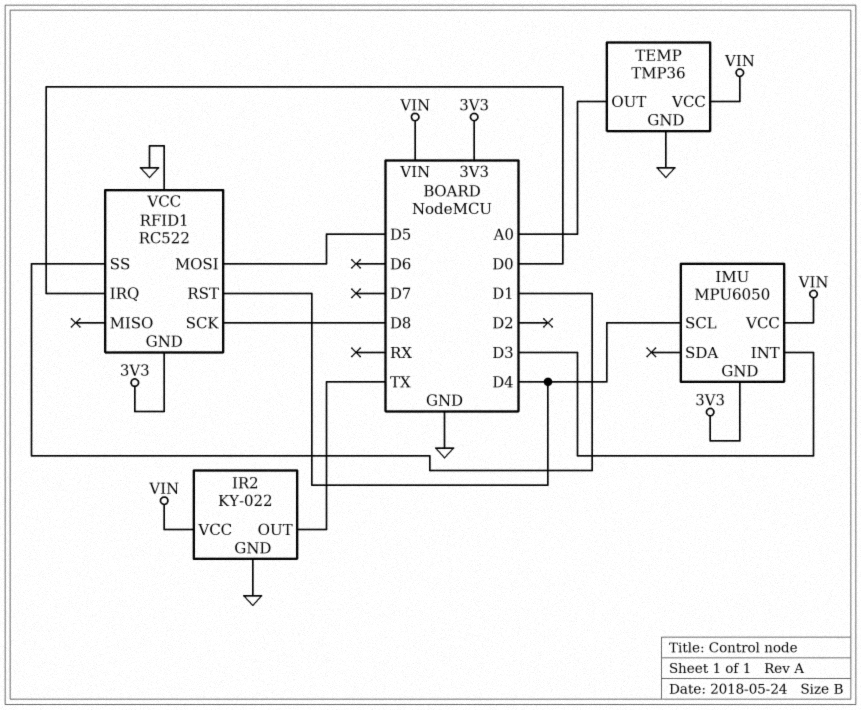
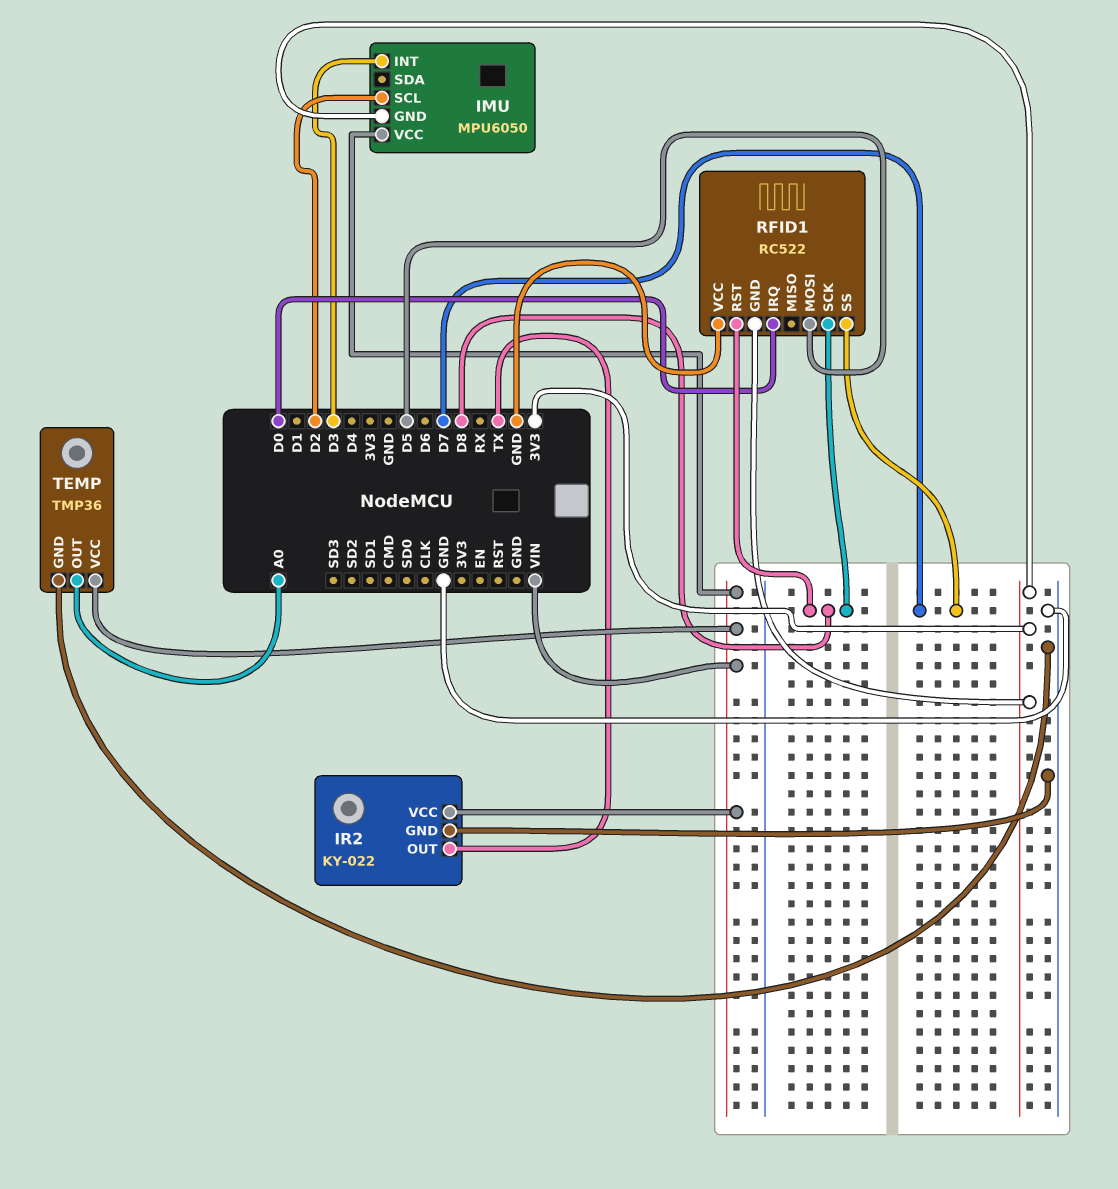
IMU pin SCL: D4 -> D2
RFID1 pin RST: D4 -> D8
RFID1 pin SS: D1 -> D7

